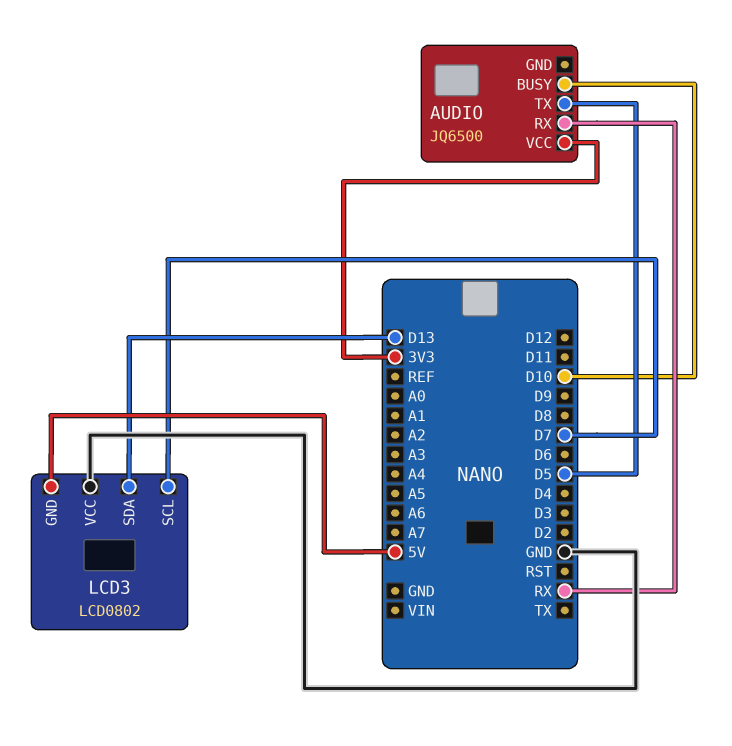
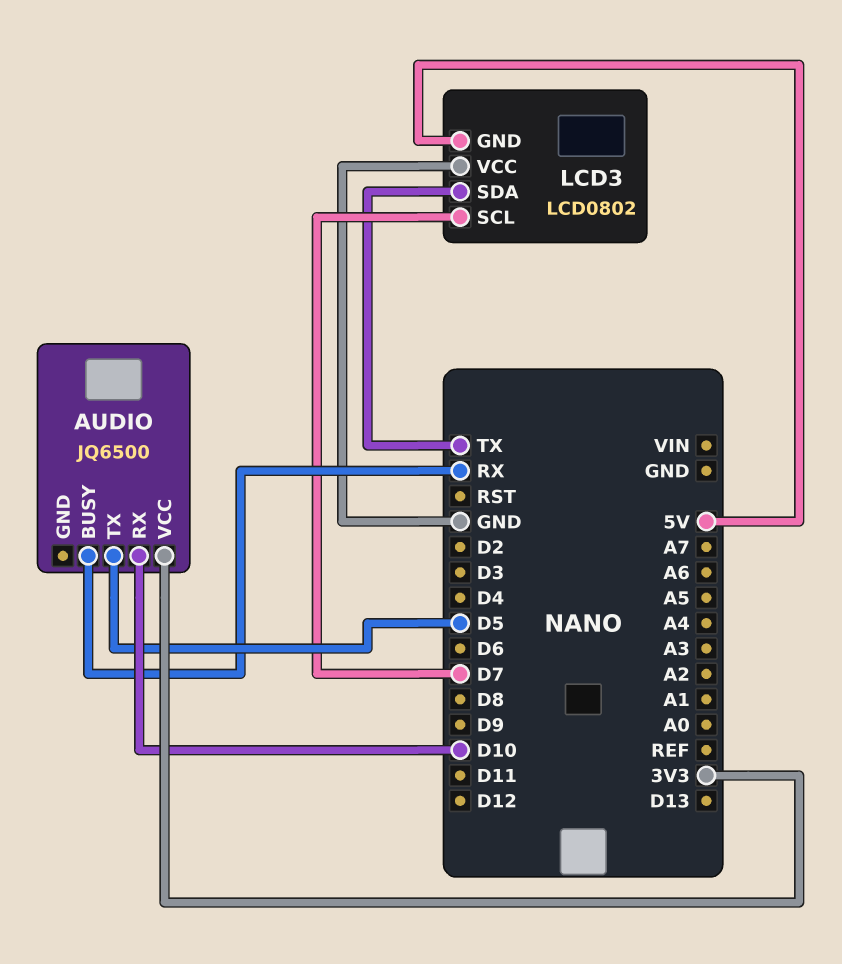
AUDIO pin BUSY: D10 -> RX
AUDIO pin RX: RX -> D10
LCD3 pin SDA: D13 -> TX

